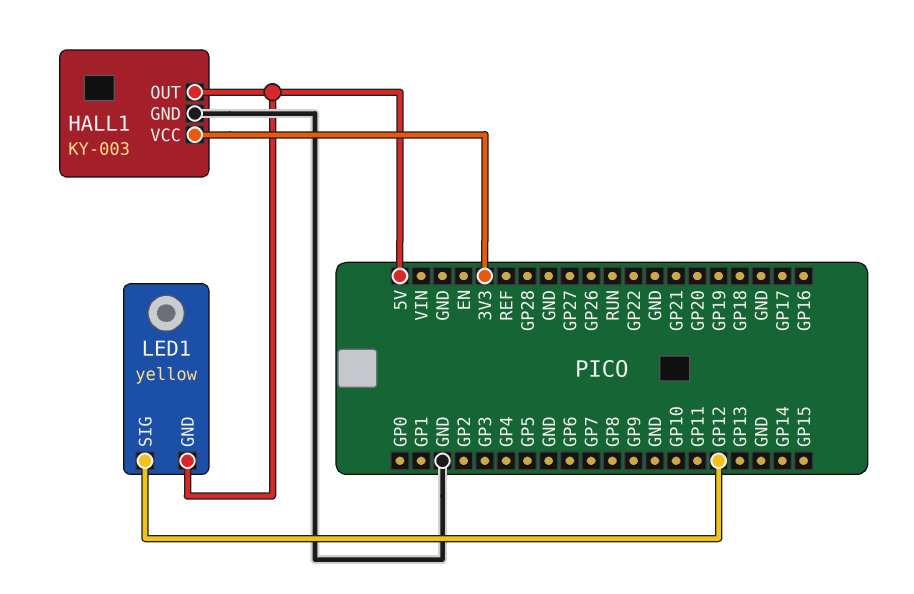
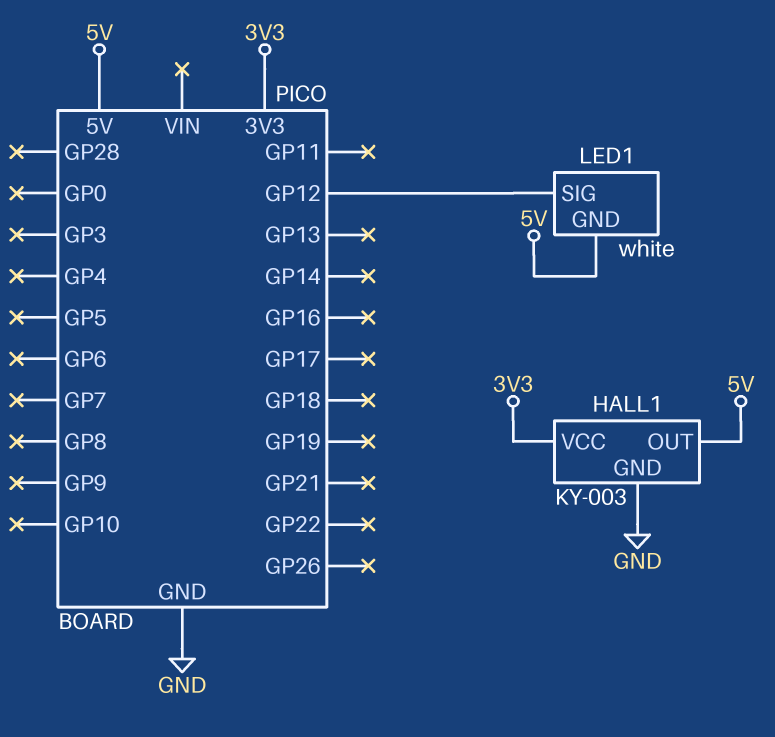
LED1: yellow -> white

